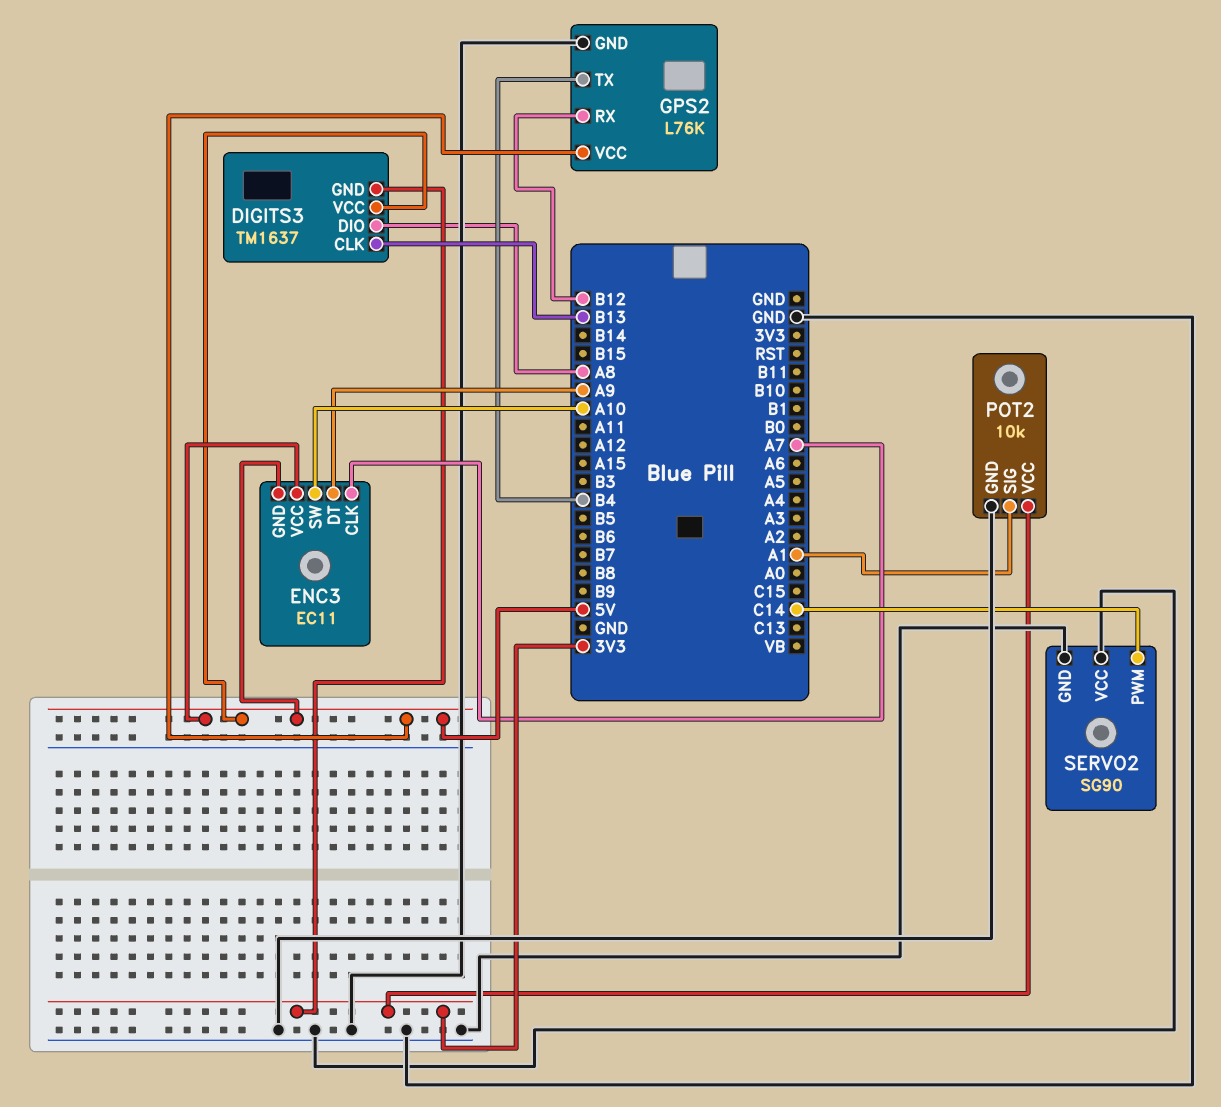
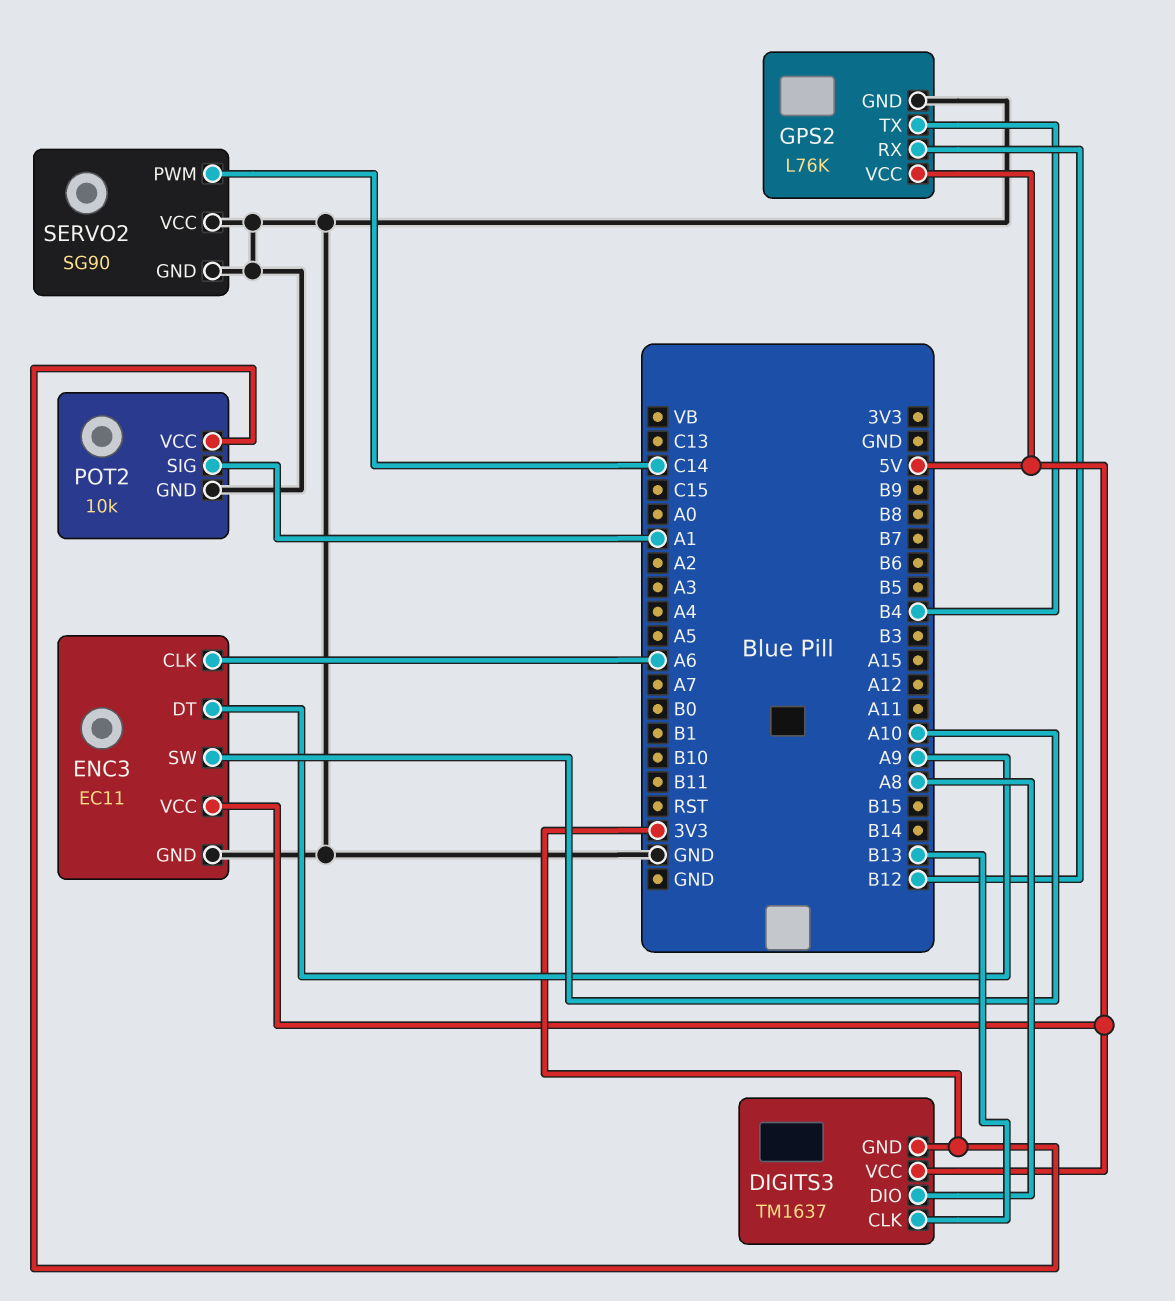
ENC3 pin CLK: A7 -> A6
ENC3 pin GND: 5V -> GND

